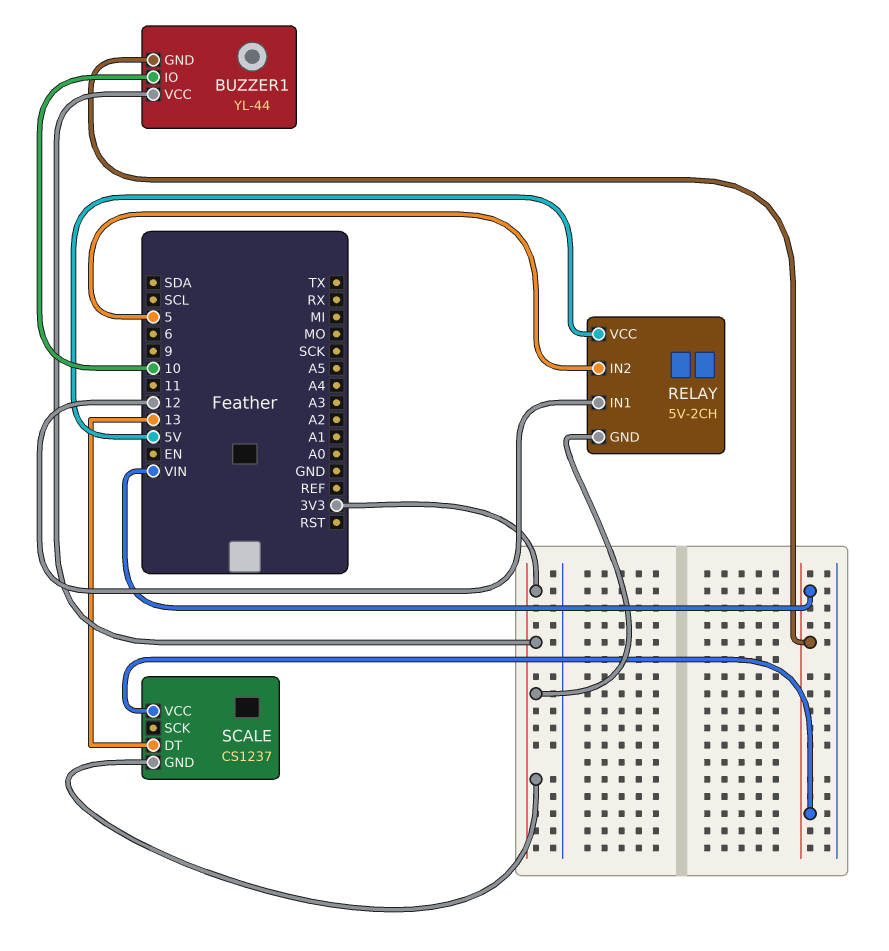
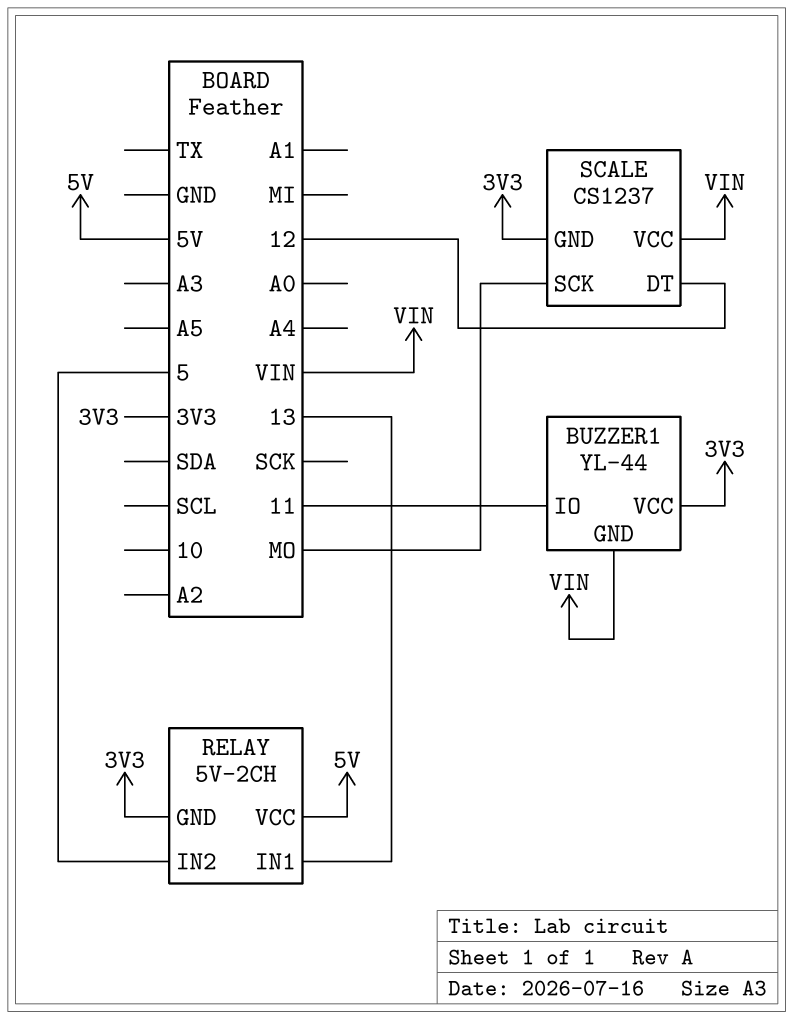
BUZZER1 pin IO: 10 -> 11
RELAY pin IN1: 12 -> 13
SCALE pin DT: 13 -> 12
SCALE pin SCK: none -> MO

